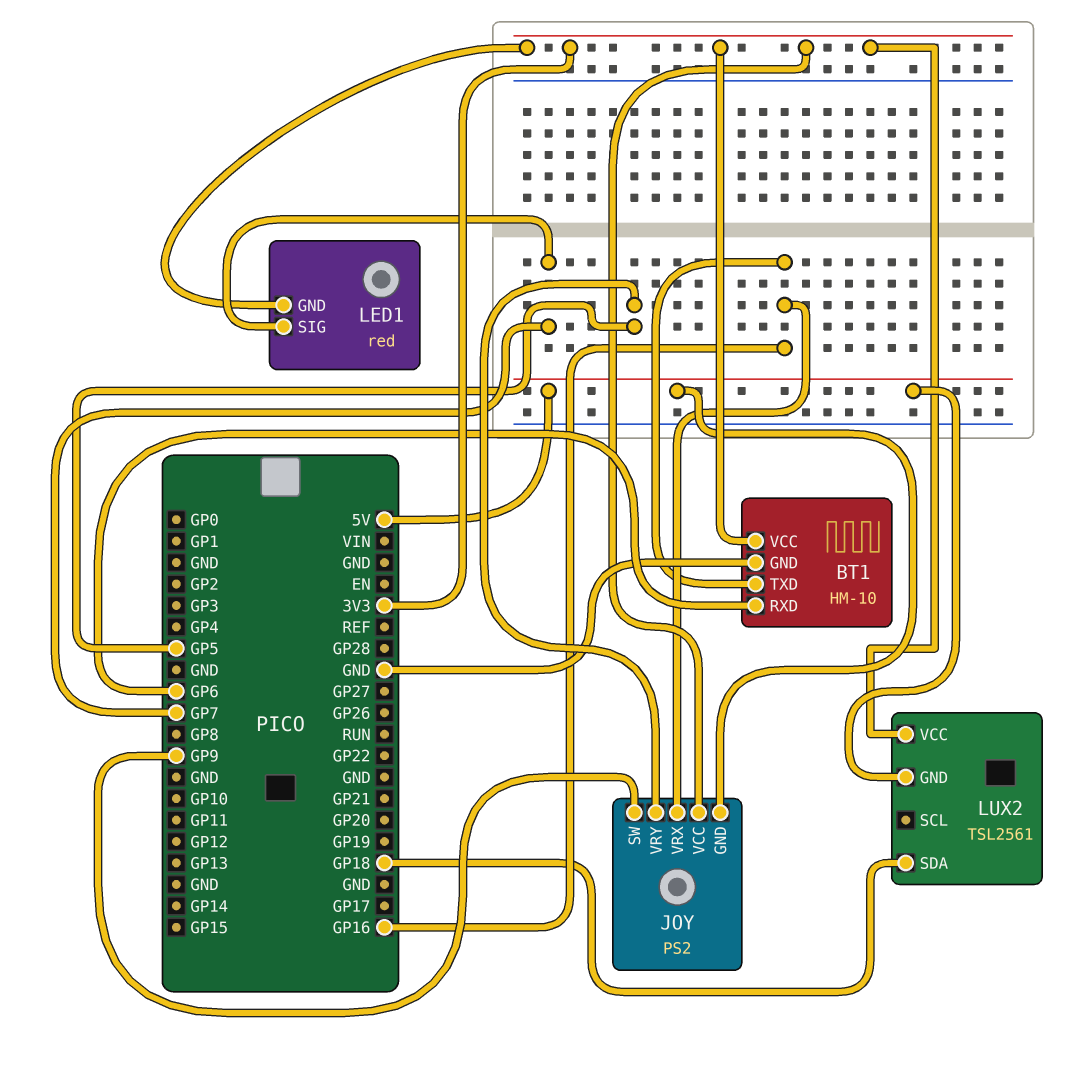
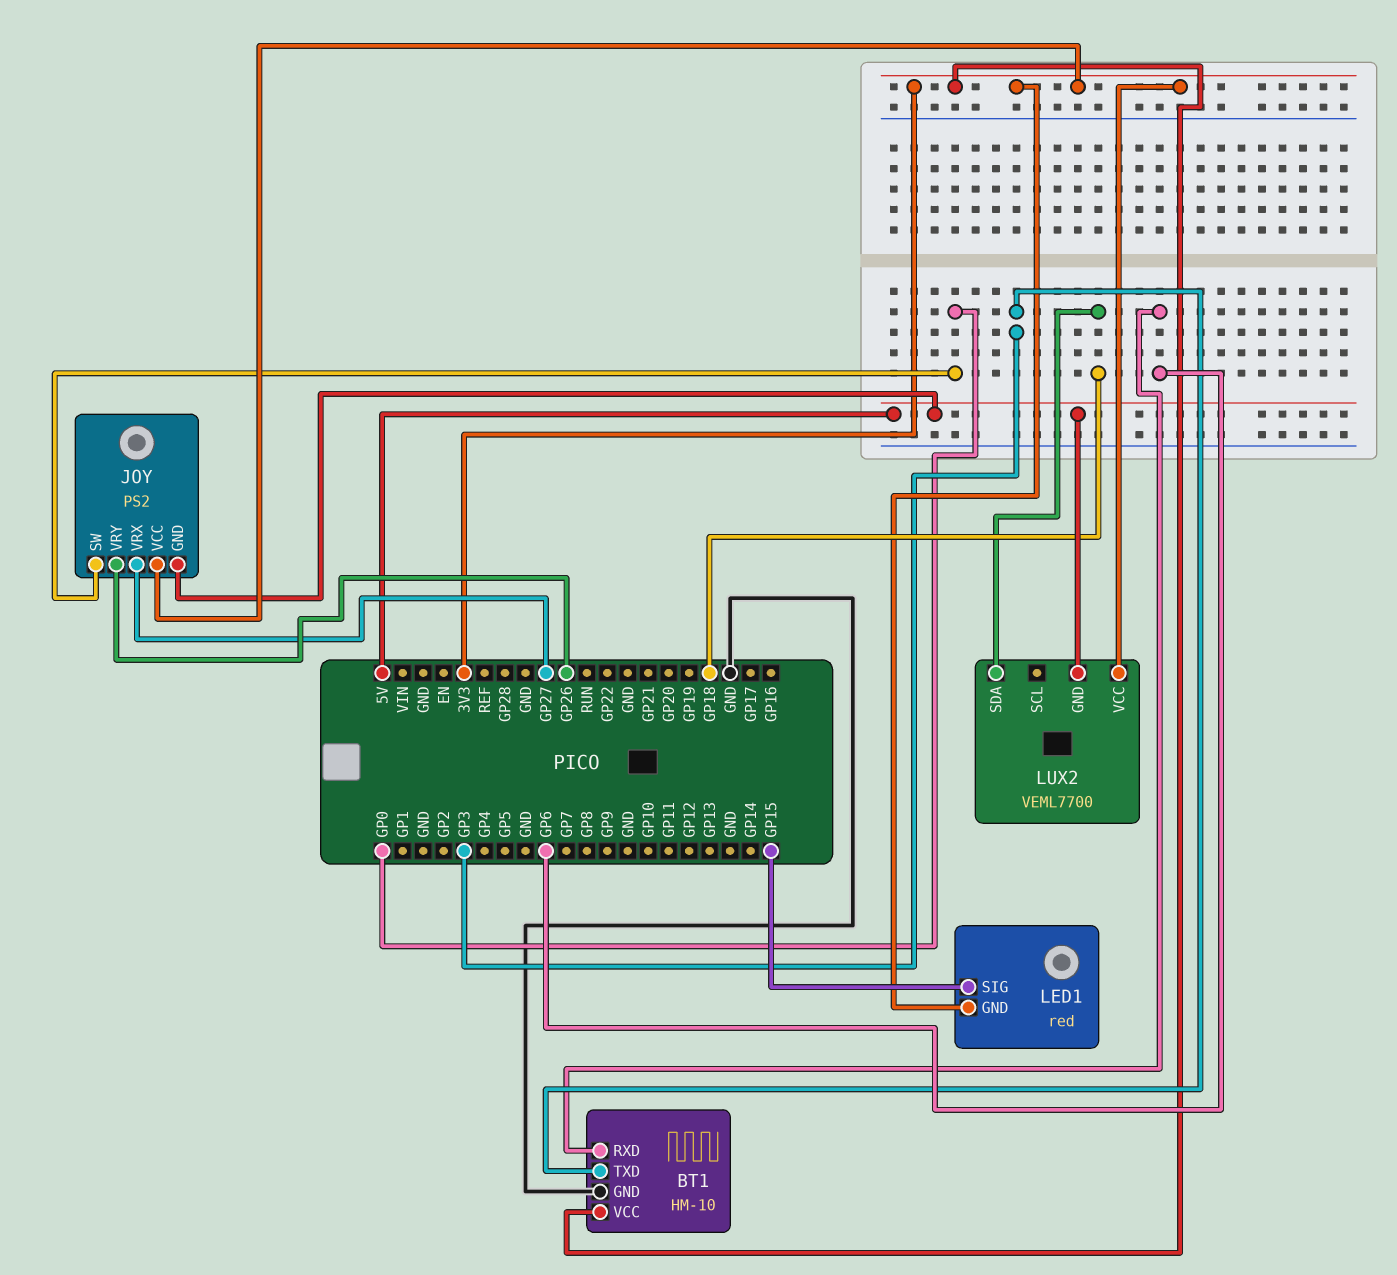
BT1 pin TXD: GP16 -> GP3
JOY pin SW: GP9 -> GP0
JOY pin VRX: GP16 -> GP27
JOY pin VRY: GP5 -> GP26
LED1 pin SIG: GP7 -> GP15
LUX2: TSL2561 -> VEML7700

